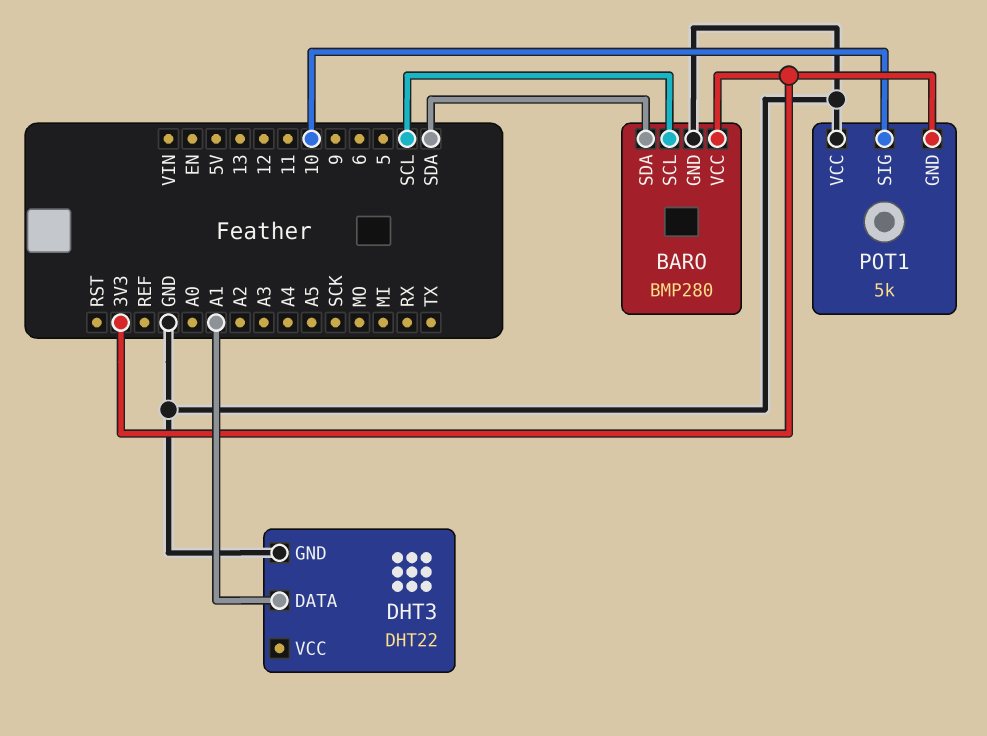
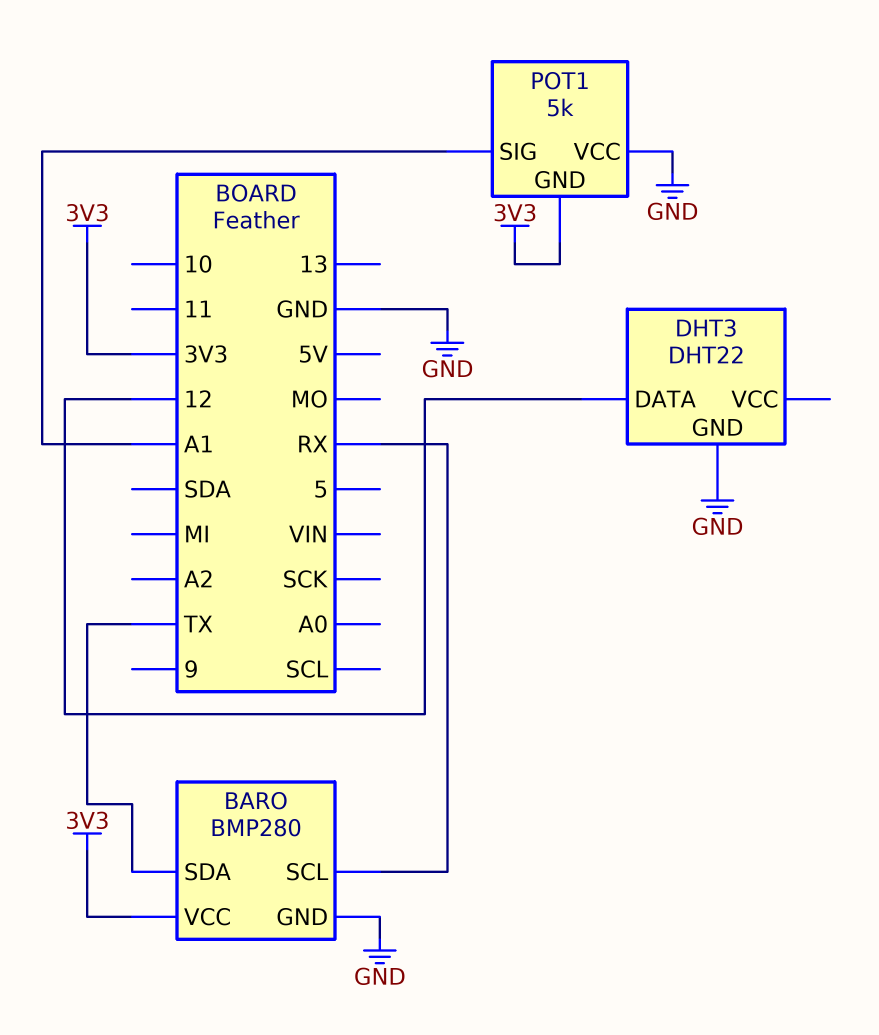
BARO pin SCL: SCL -> RX
BARO pin SDA: SDA -> TX
DHT3 pin DATA: A1 -> 12
POT1 pin SIG: 10 -> A1

